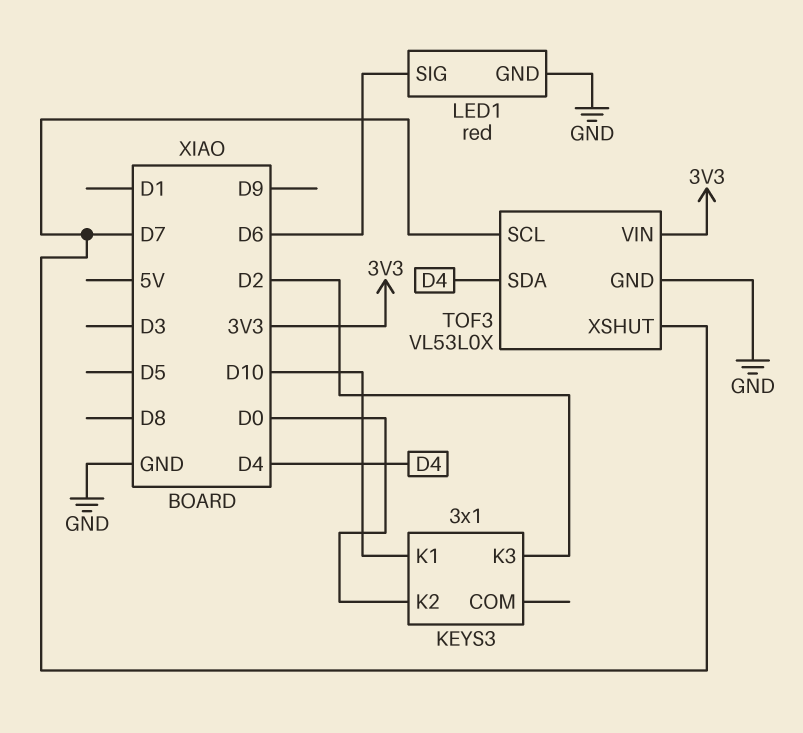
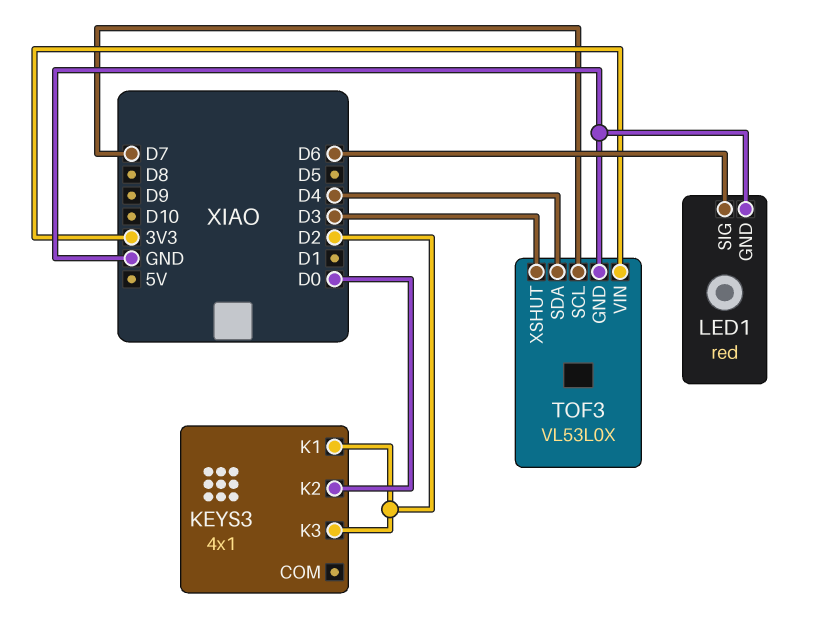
KEYS3: 3x1 -> 4x1
KEYS3 pin K1: D10 -> D2
TOF3 pin XSHUT: D7 -> D3

